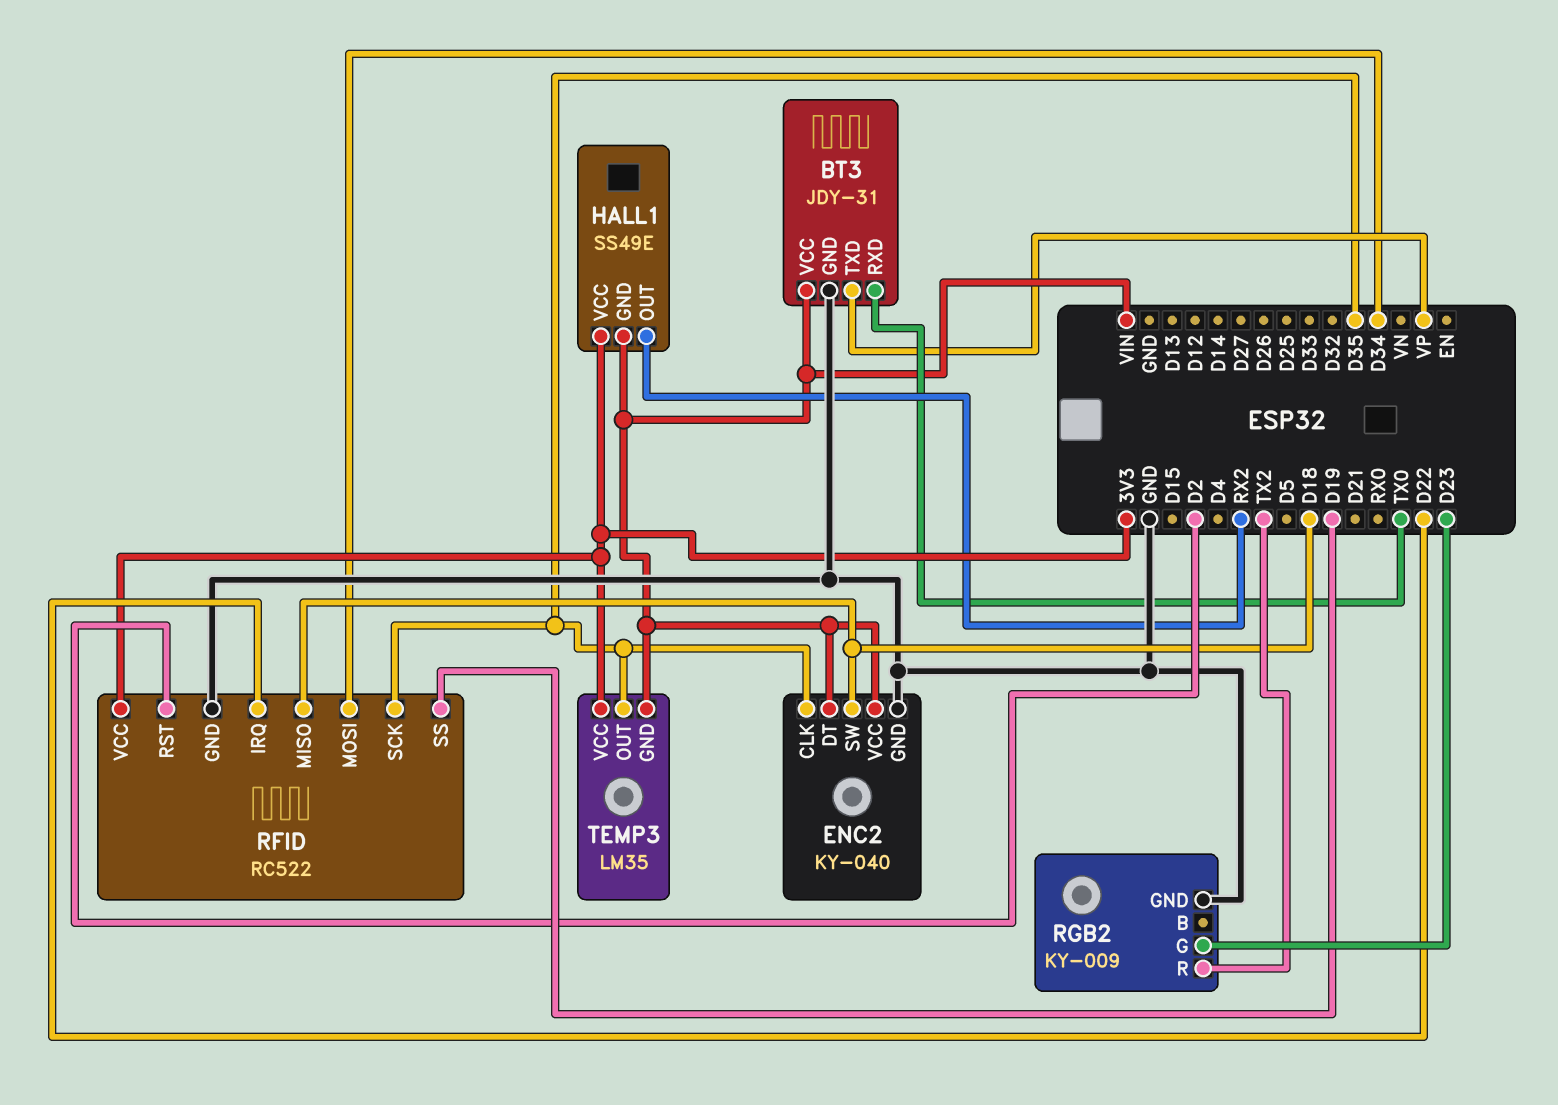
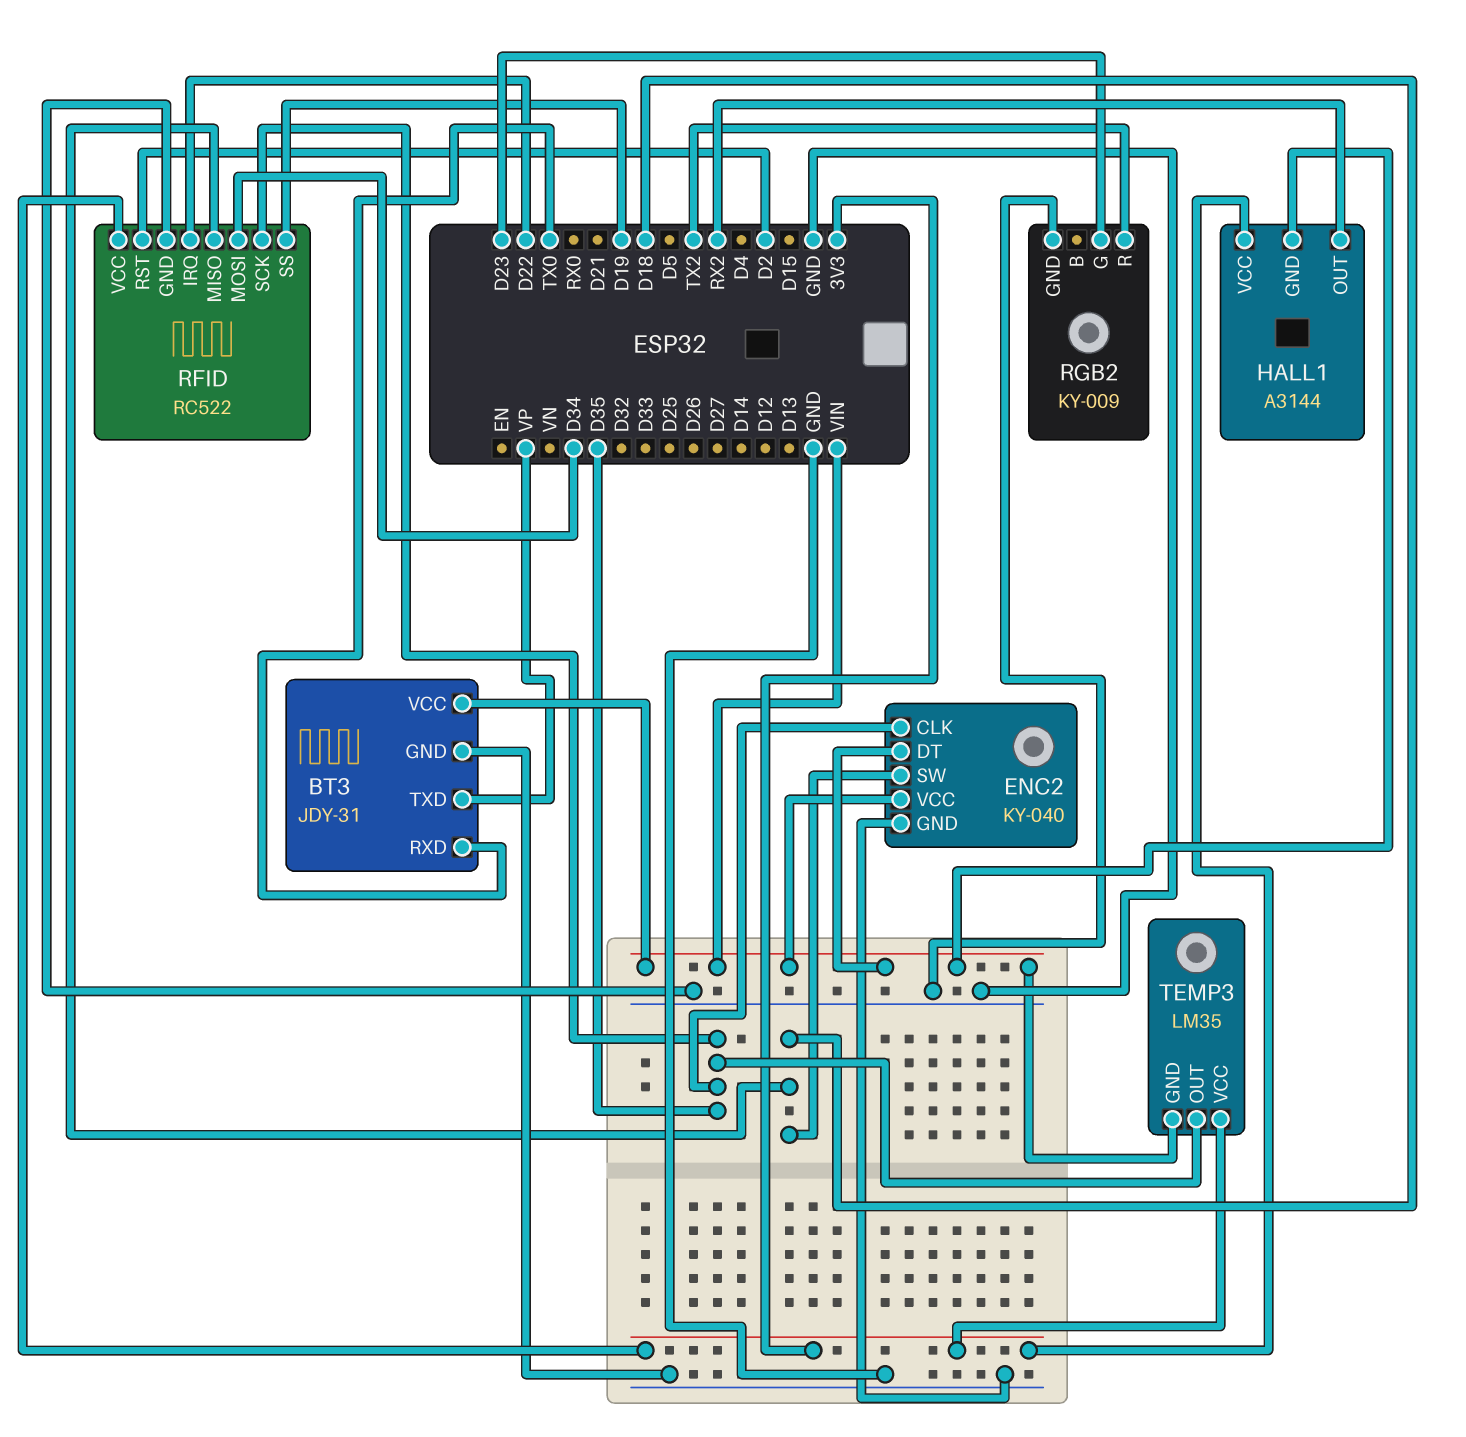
HALL1: SS49E -> A3144

